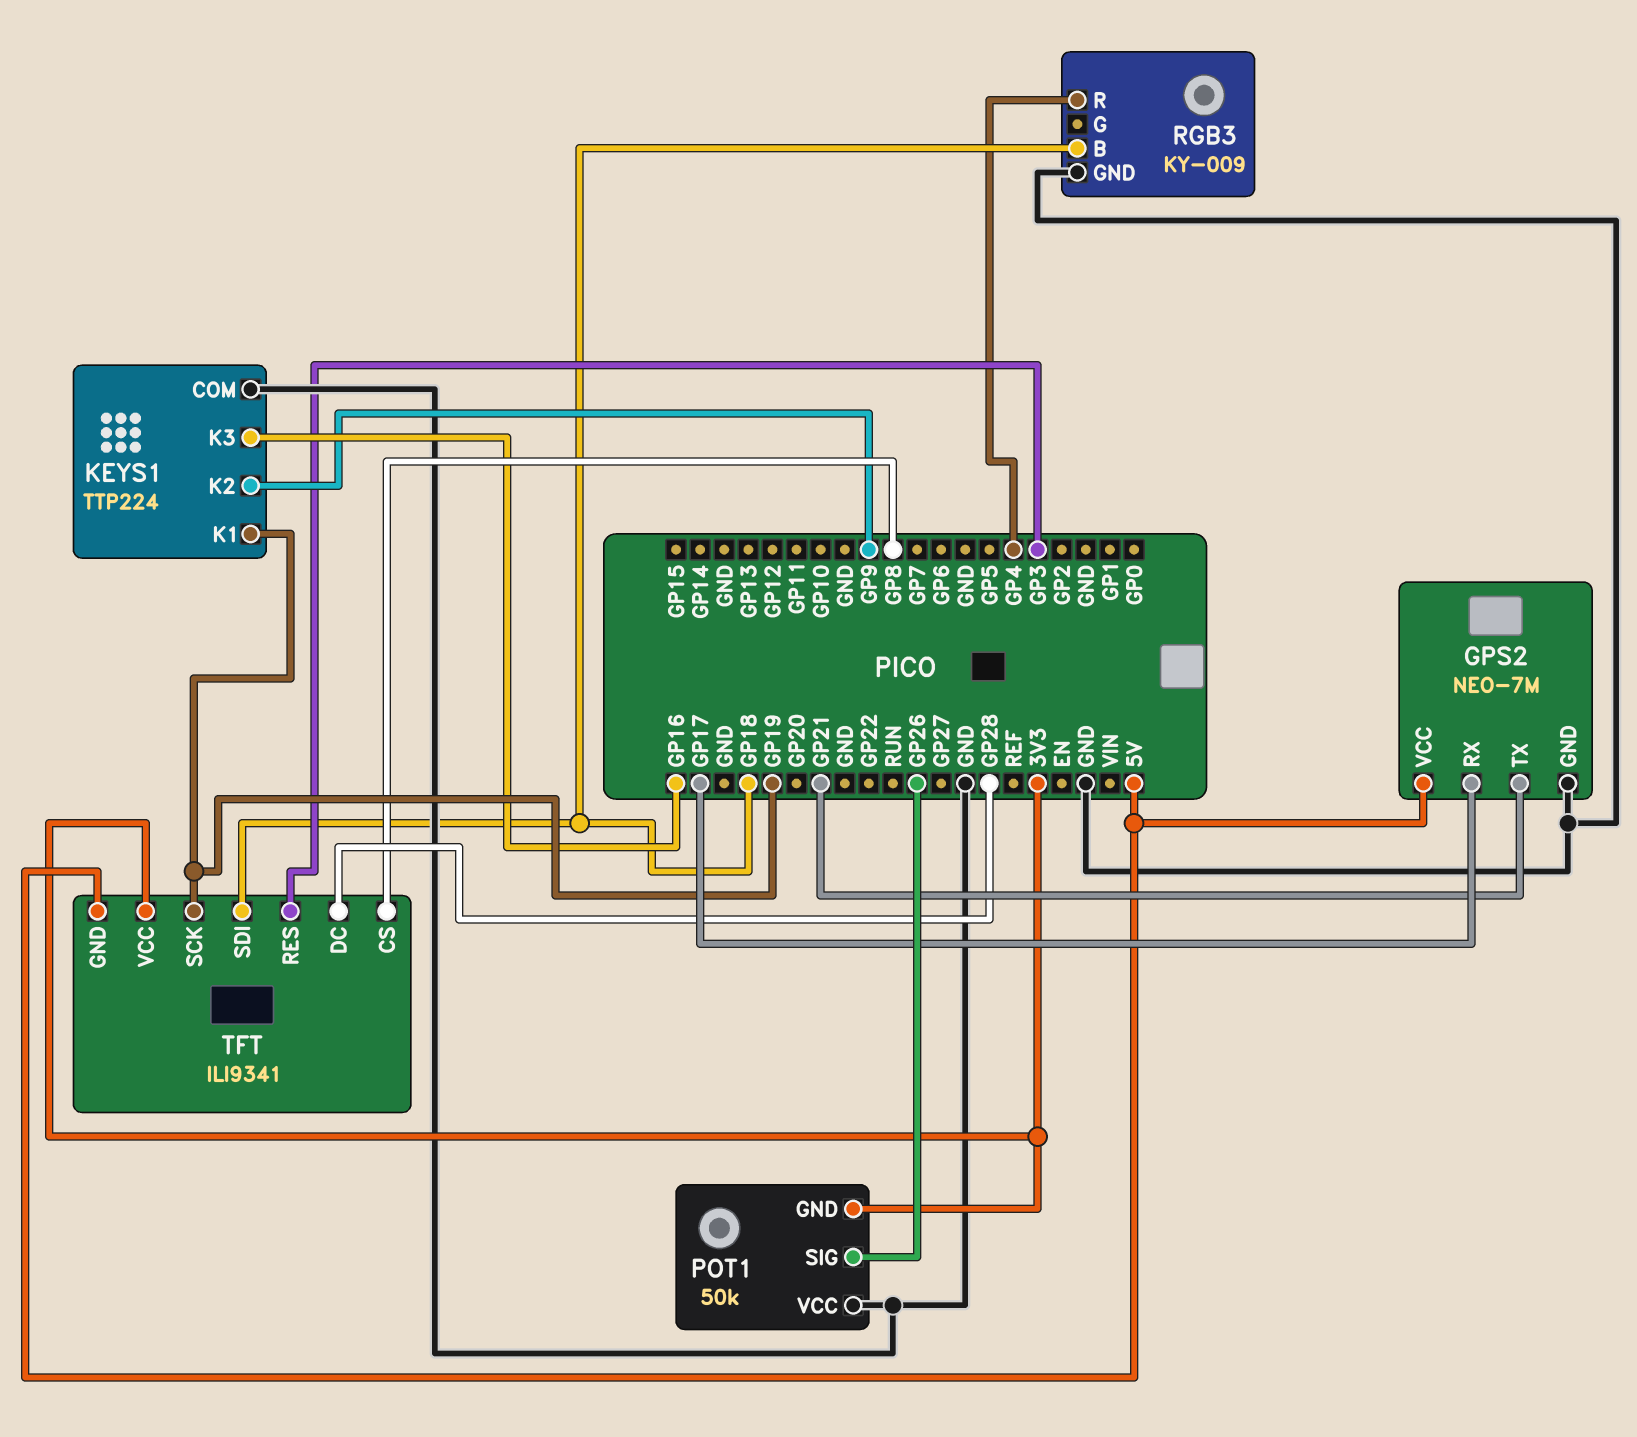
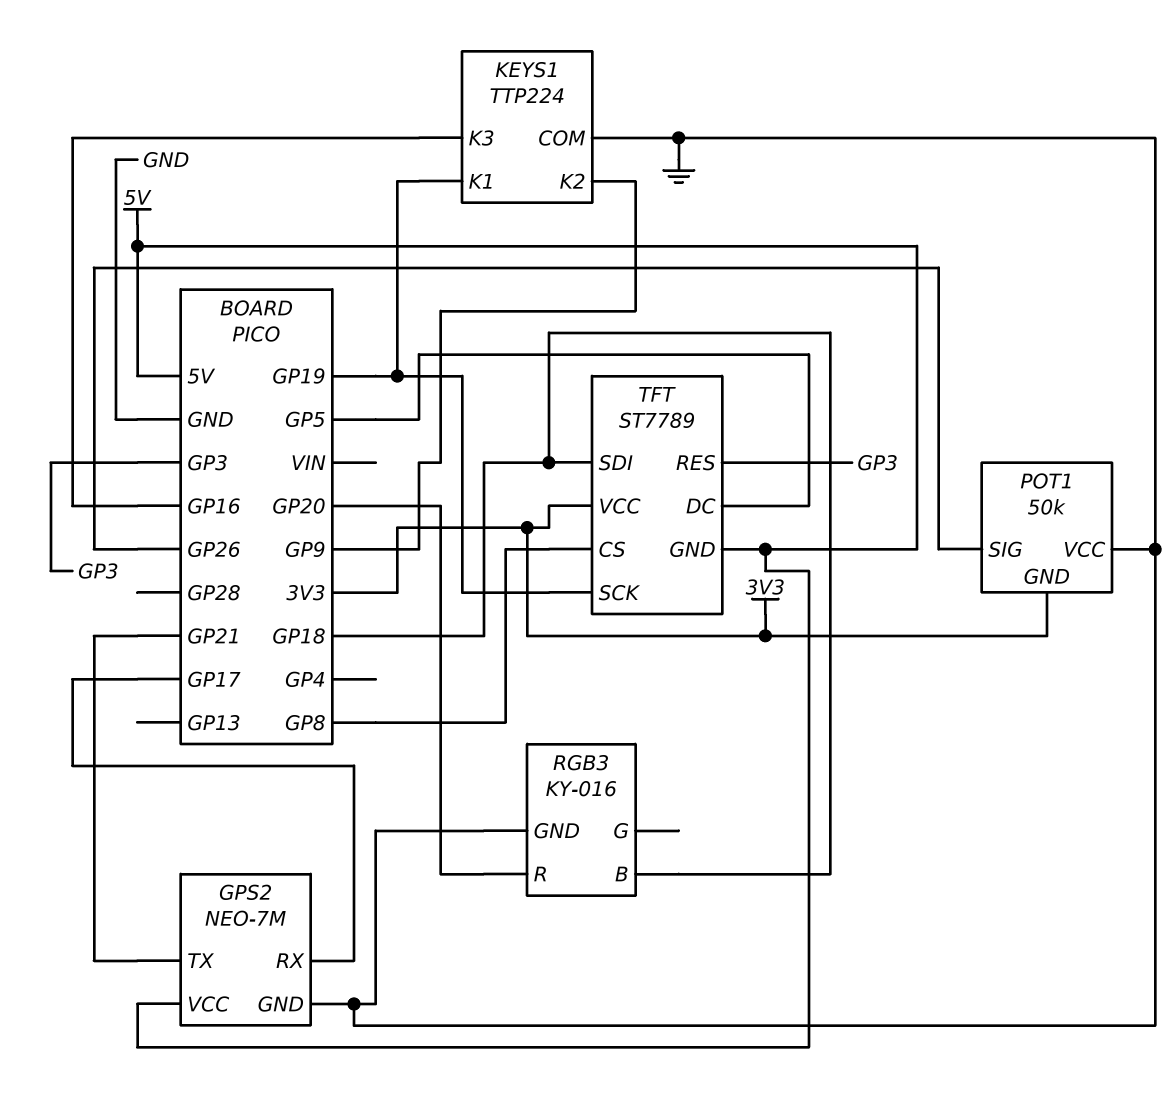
RGB3: KY-009 -> KY-016
RGB3 pin R: GP4 -> GP20
TFT: ILI9341 -> ST7789
TFT pin DC: GP28 -> GP5

